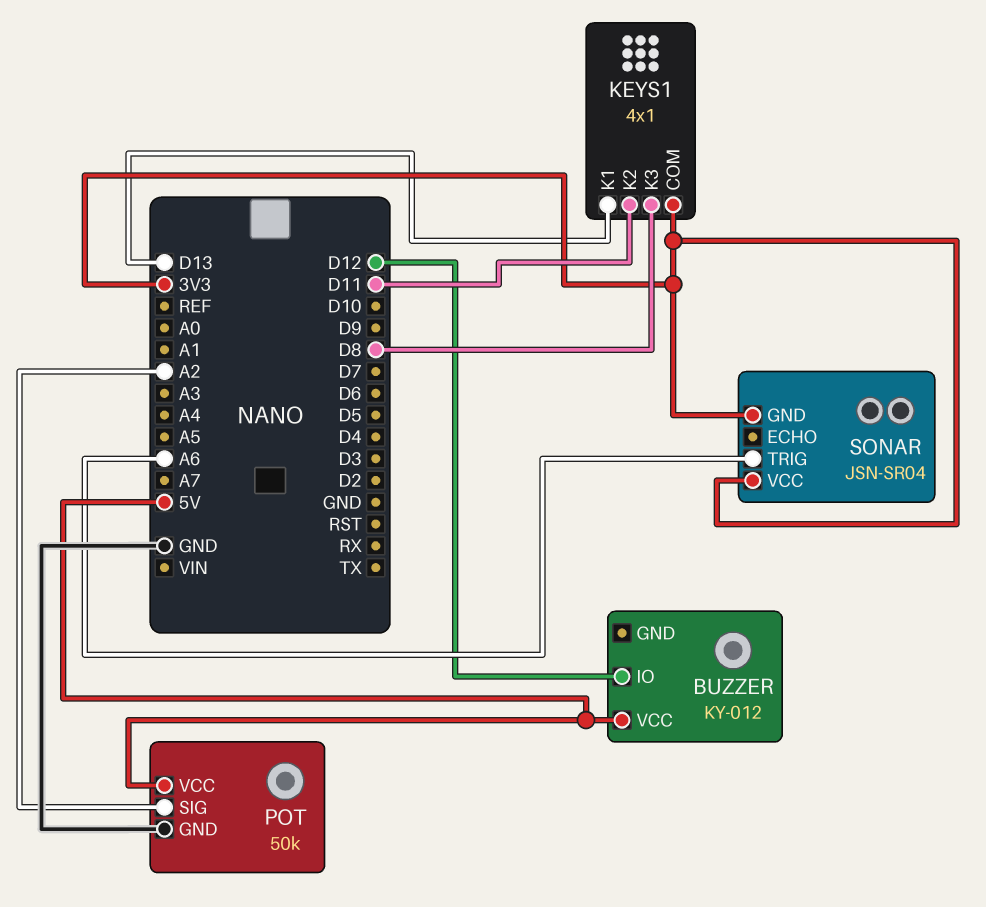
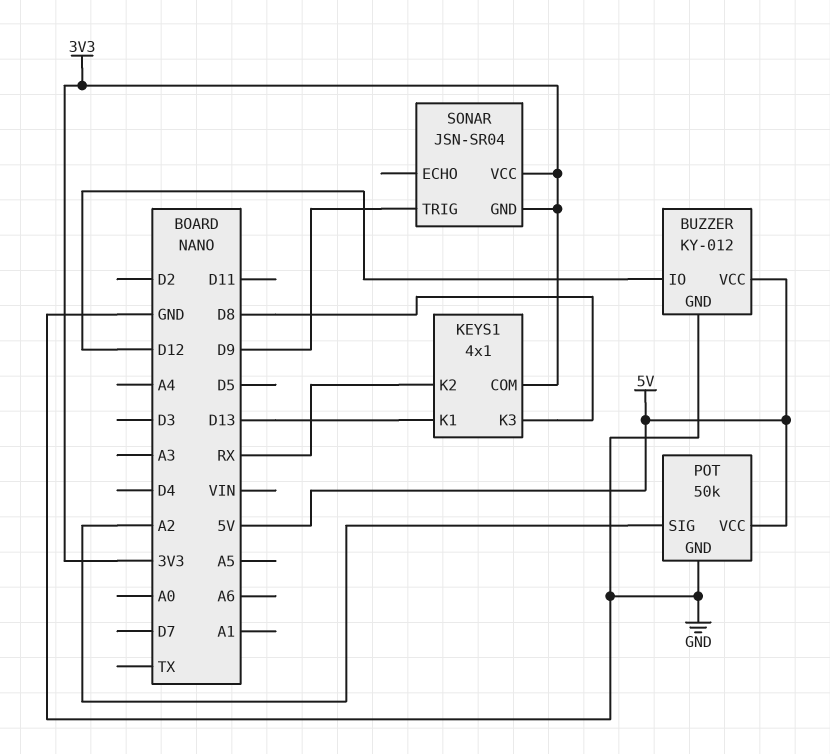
BUZZER pin GND: none -> GND
KEYS1 pin K2: D11 -> RX
SONAR pin TRIG: A6 -> D9

